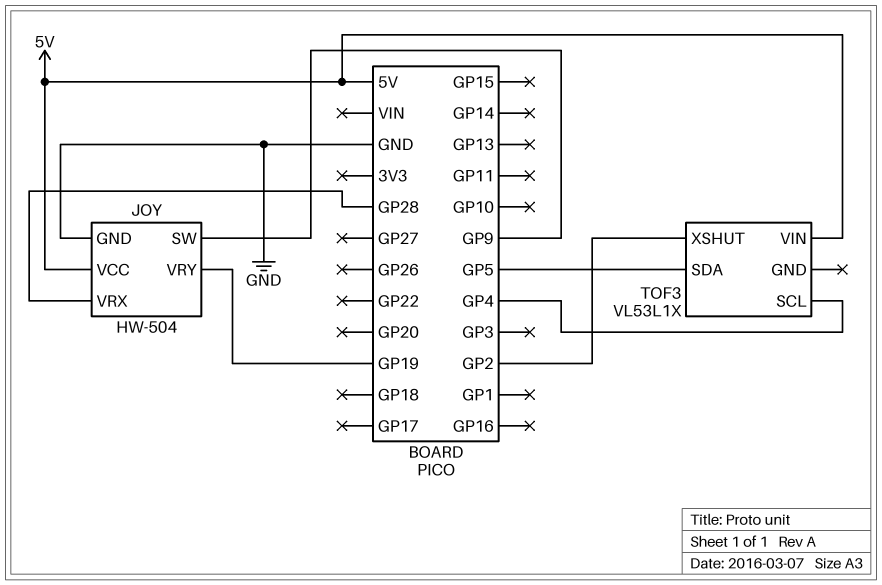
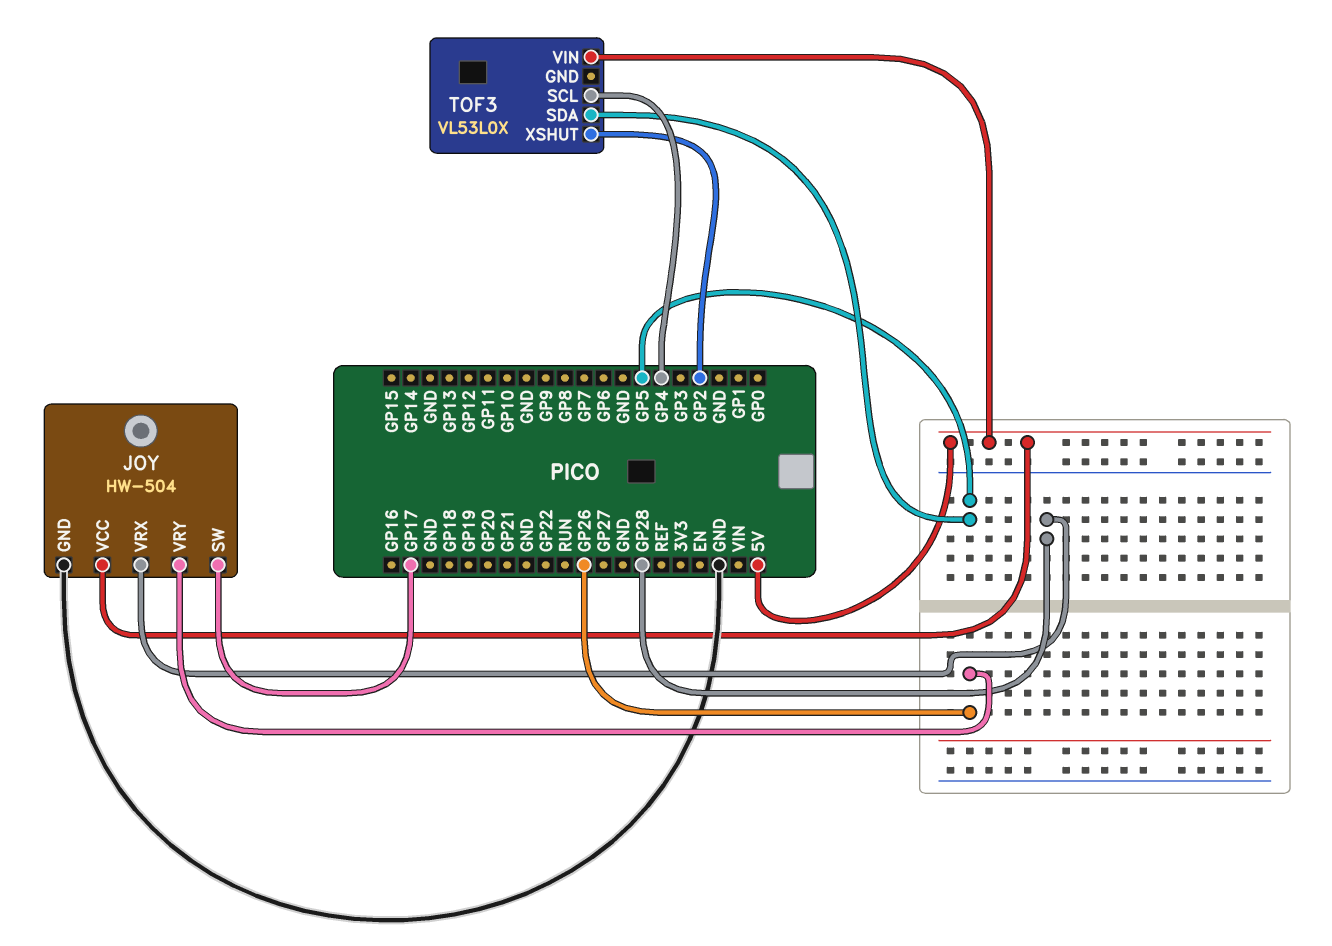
JOY pin SW: GP9 -> GP17
JOY pin VRY: GP19 -> GP26
TOF3: VL53L1X -> VL53L0X

